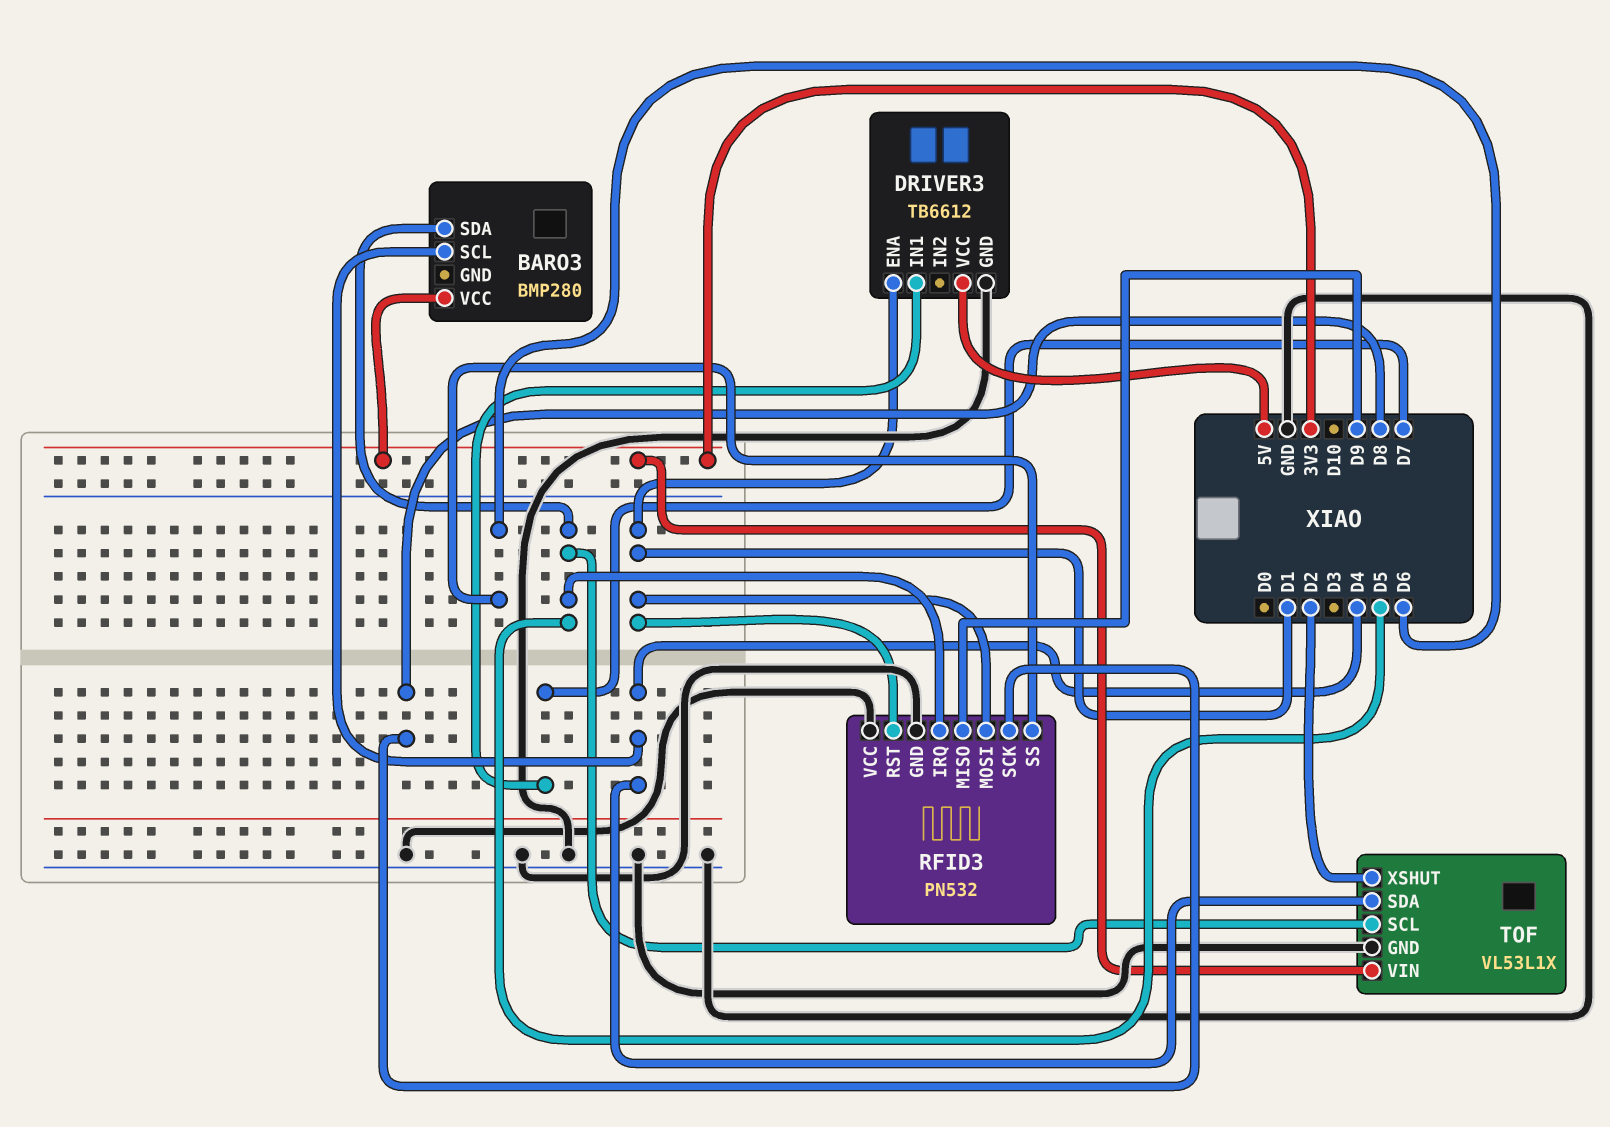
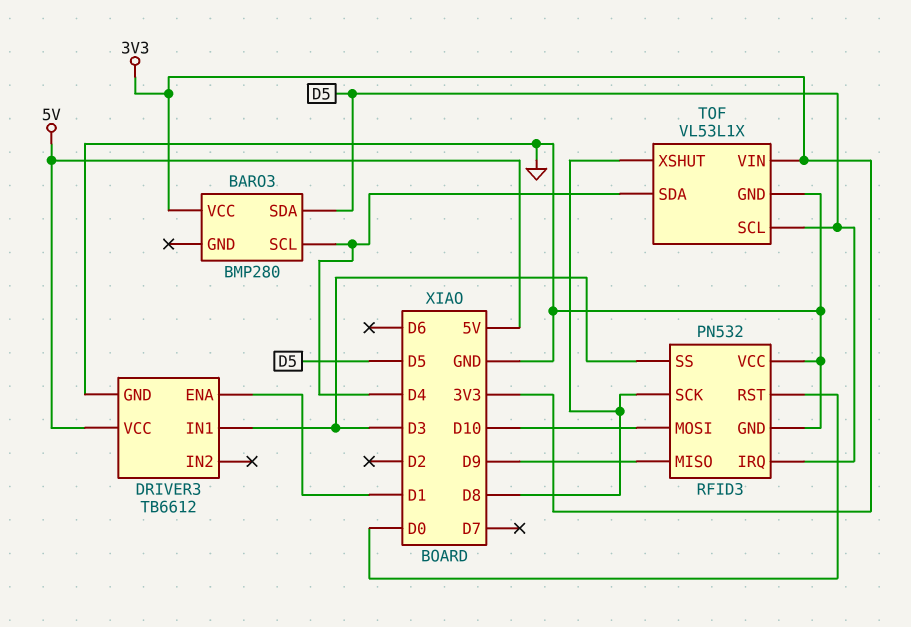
DRIVER3 pin IN1: D7 -> D3
RFID3 pin MOSI: D1 -> D10
RFID3 pin RST: D1 -> D0
RFID3 pin SS: D6 -> D3
TOF pin XSHUT: D2 -> D8

